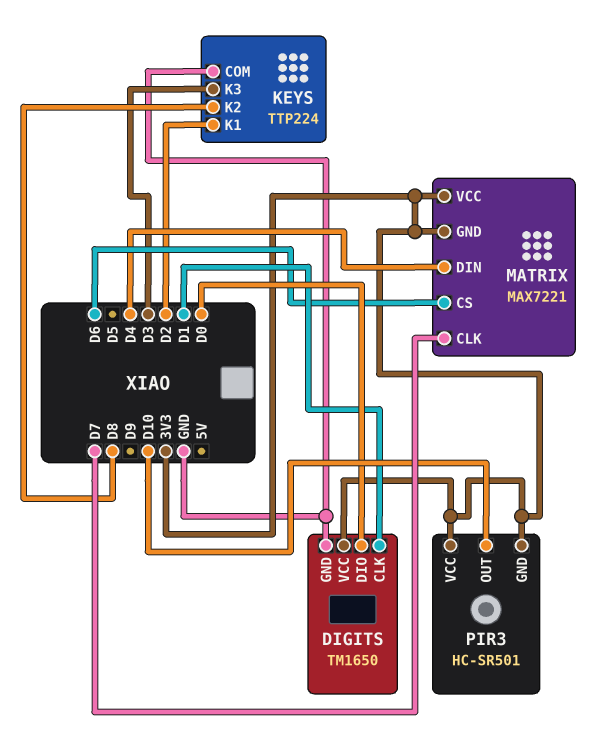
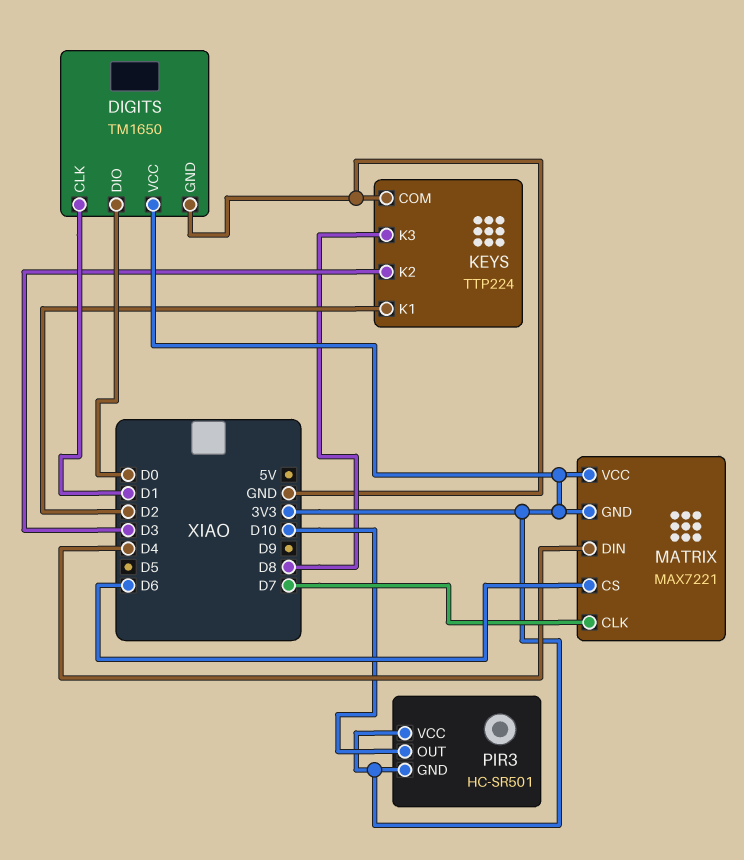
KEYS pin K2: D8 -> D3
KEYS pin K3: D3 -> D8

